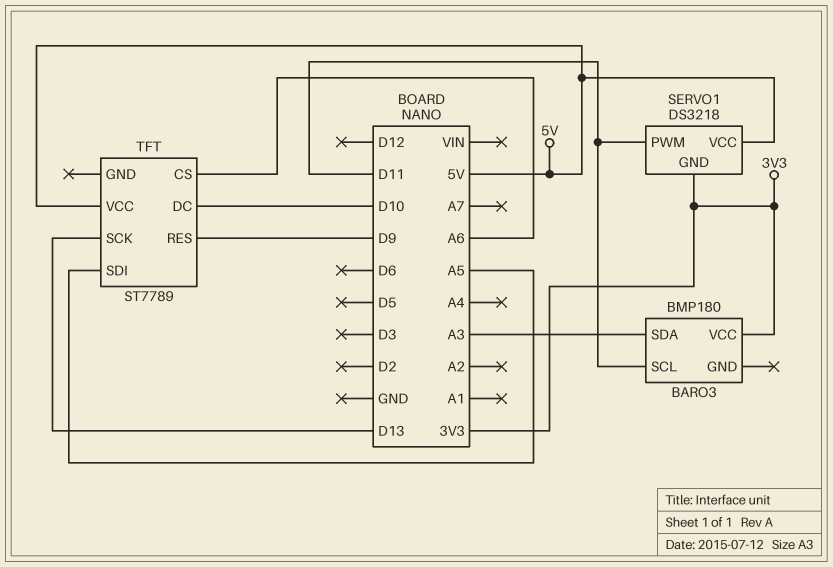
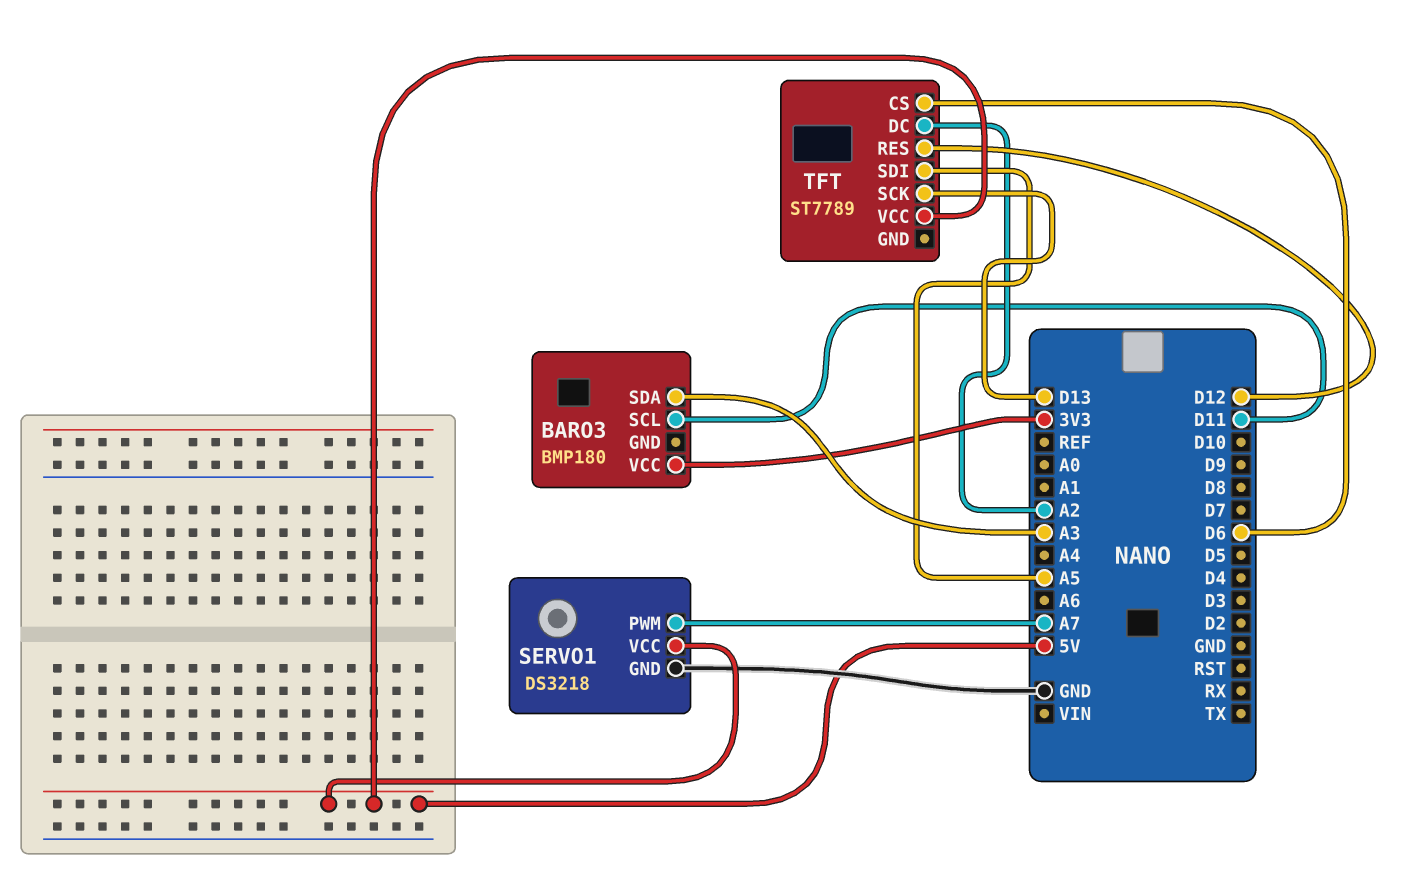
SERVO1 pin GND: 3V3 -> GND
SERVO1 pin PWM: D11 -> A7
TFT pin CS: A6 -> D6
TFT pin DC: D10 -> A2
TFT pin RES: D9 -> D12

